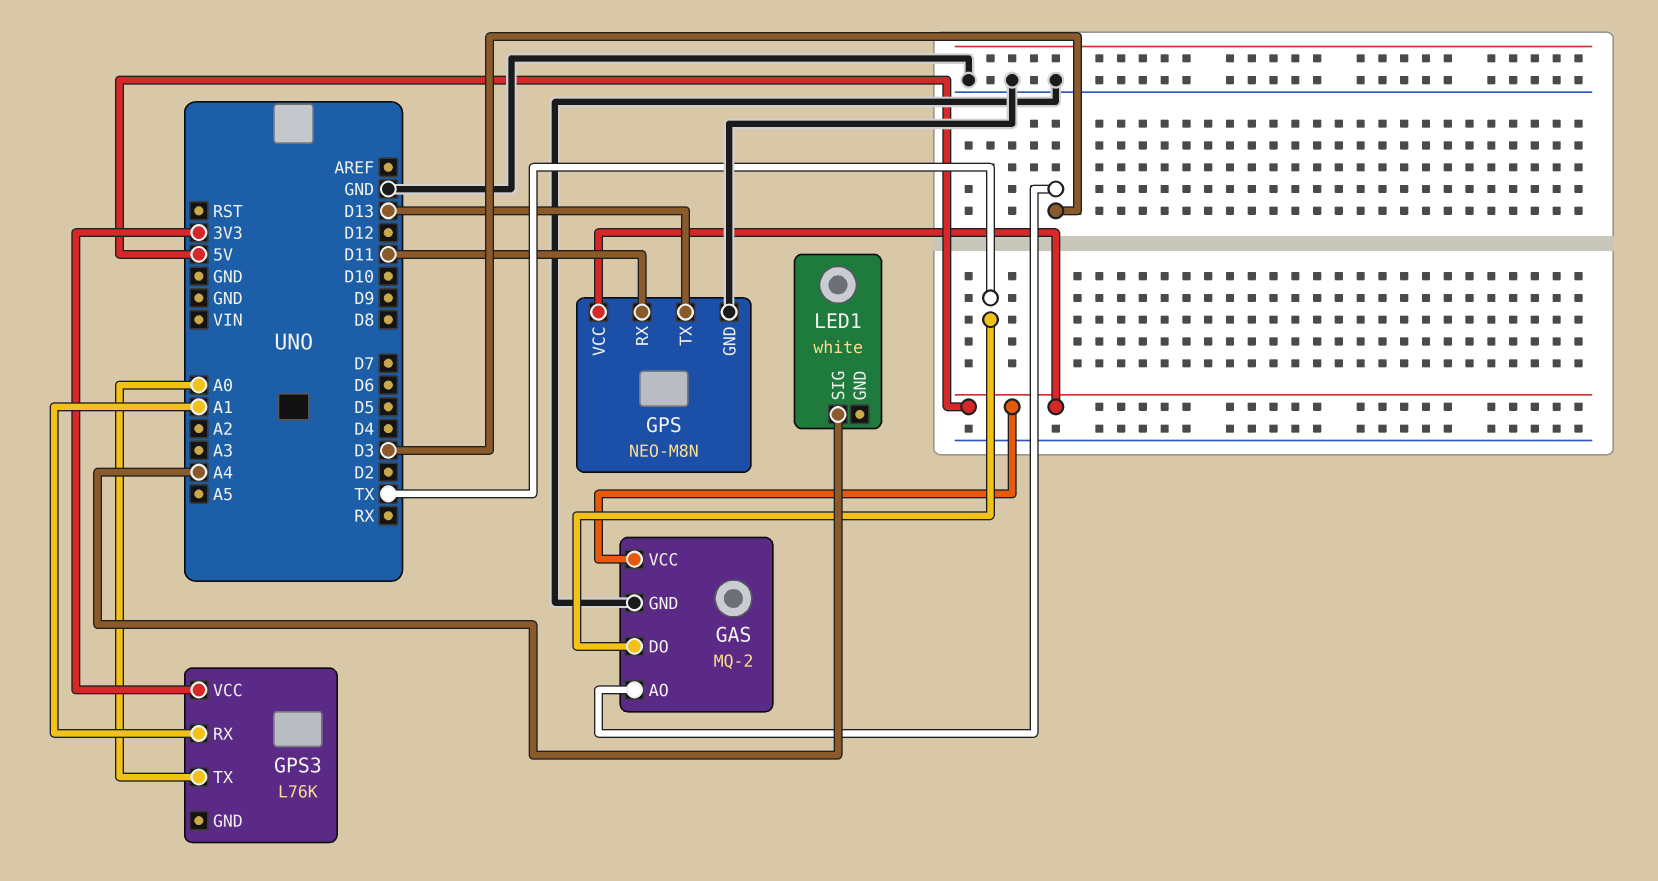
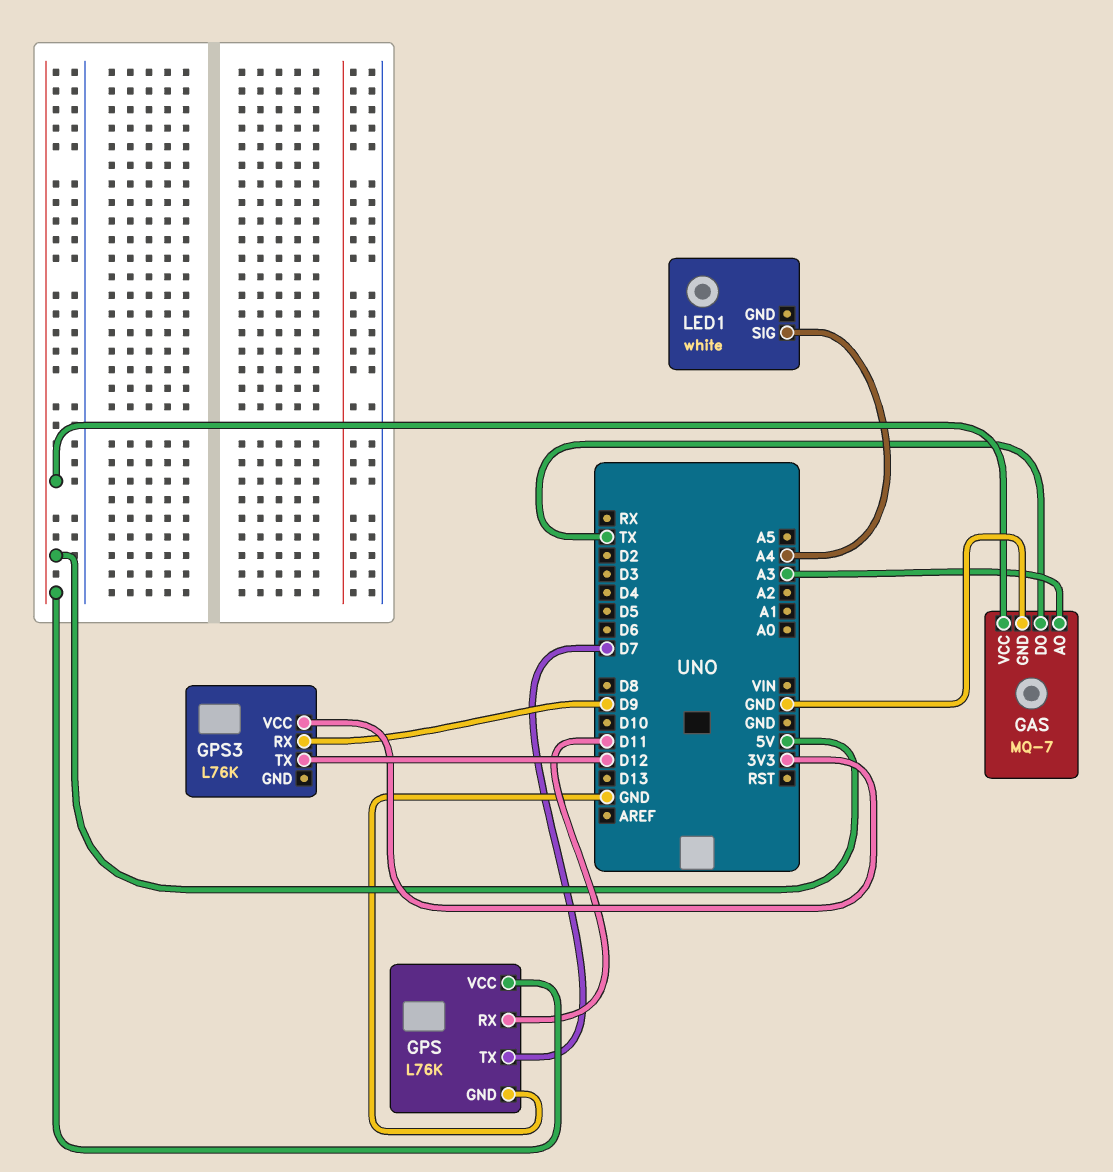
GAS: MQ-2 -> MQ-7
GAS pin AO: D3 -> A3
GPS: NEO-M8N -> L76K
GPS pin TX: D13 -> D7
GPS3 pin RX: A1 -> D9
GPS3 pin TX: A0 -> D12

